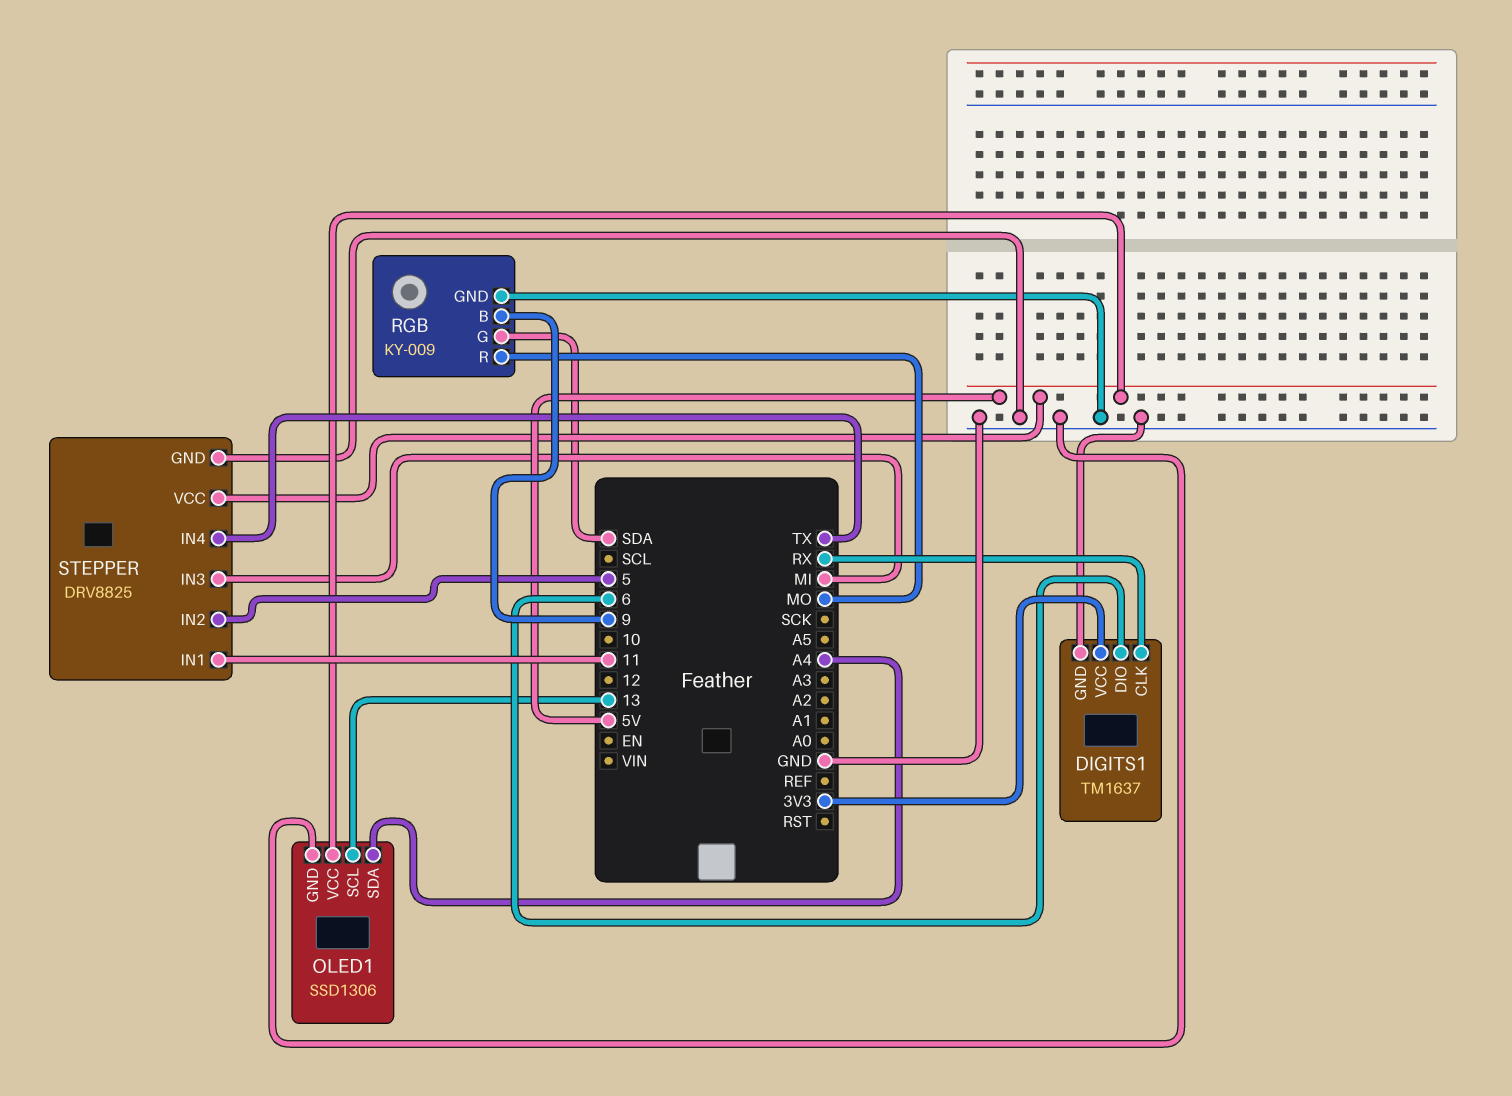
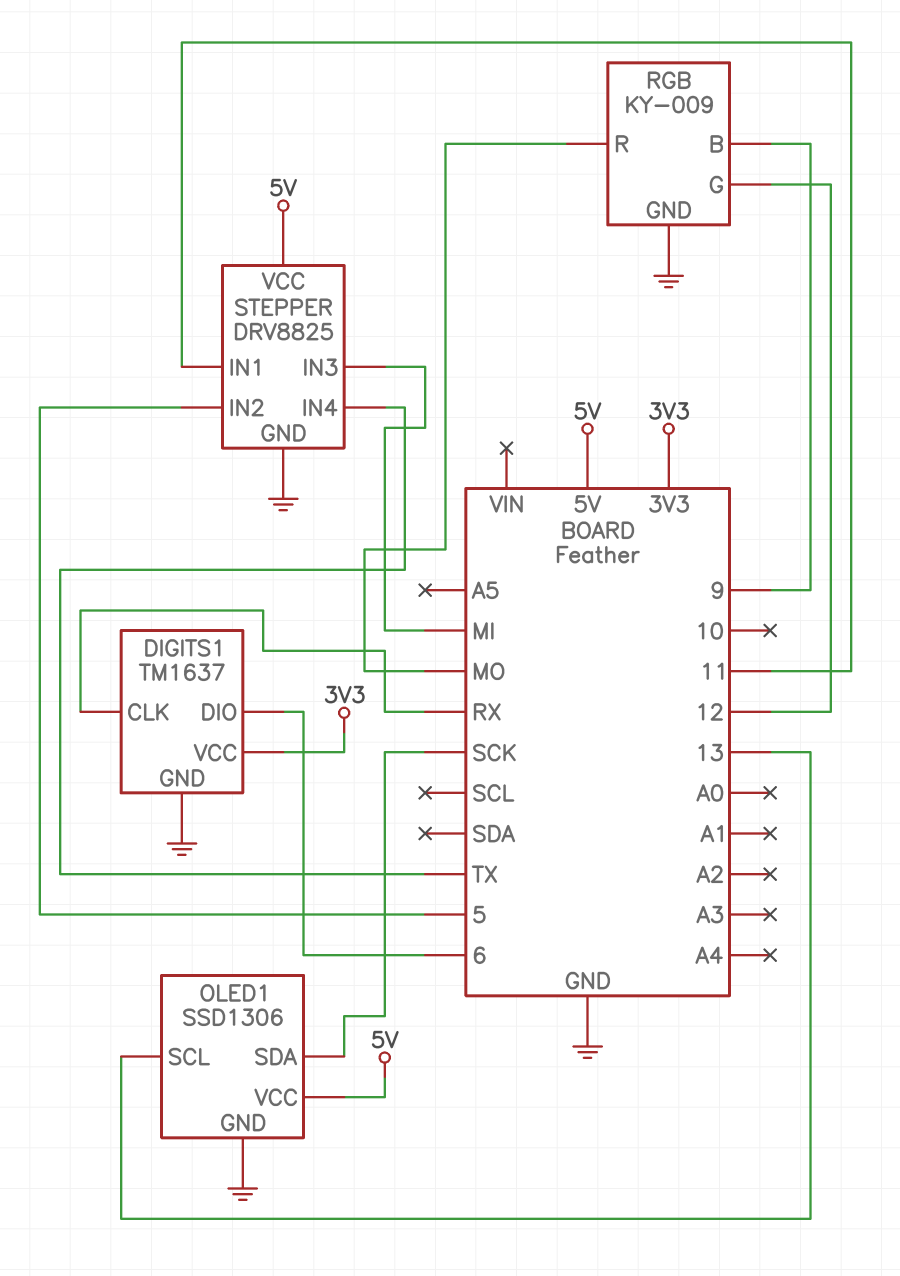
OLED1 pin SDA: A4 -> SCK
RGB pin G: SDA -> 12

